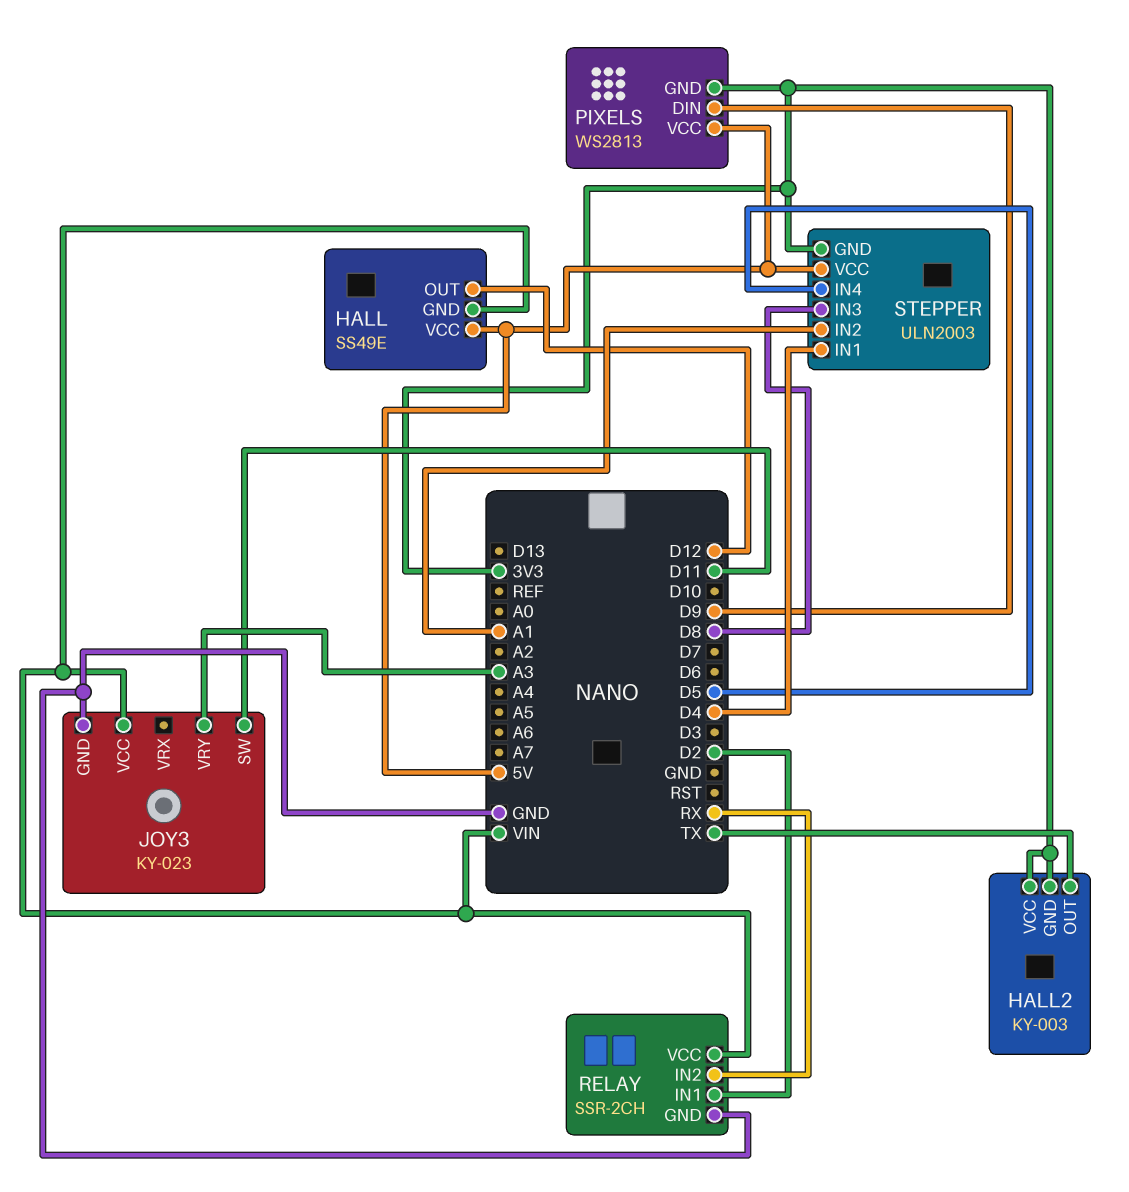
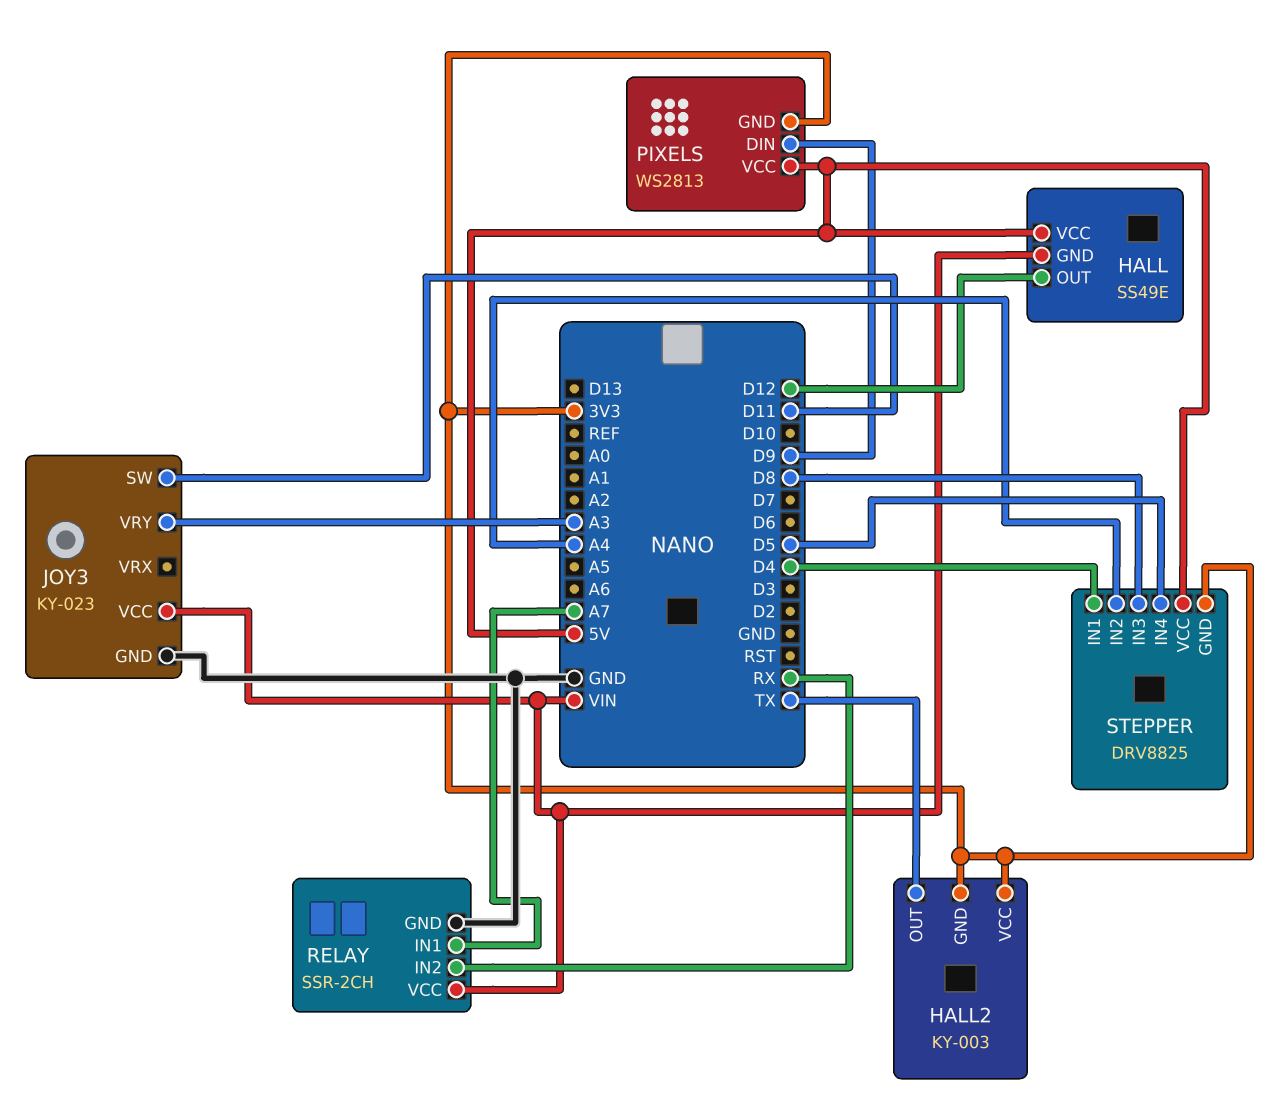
RELAY pin IN1: D2 -> A7
STEPPER: ULN2003 -> DRV8825
STEPPER pin IN2: A1 -> A4

